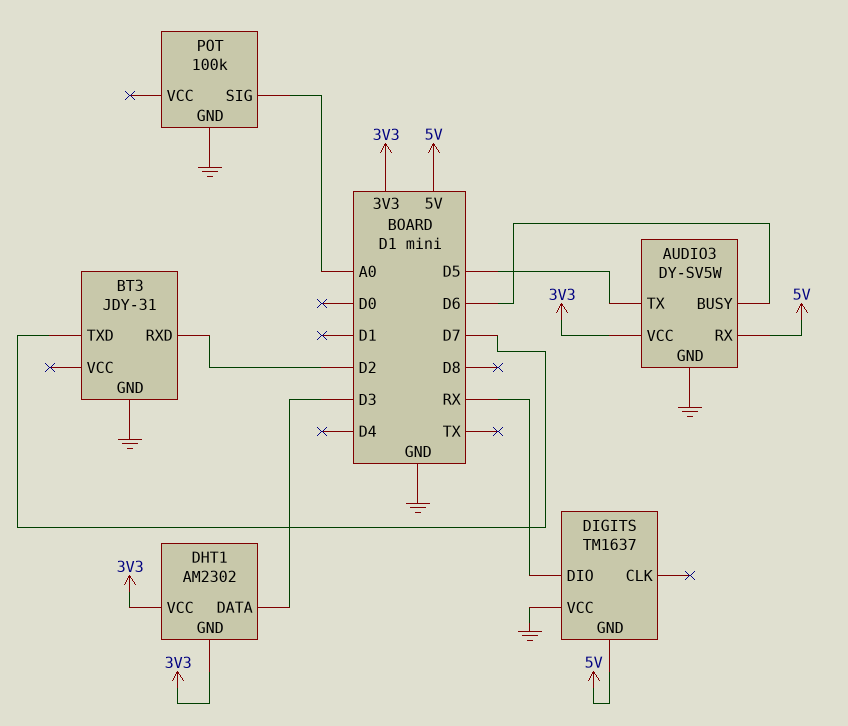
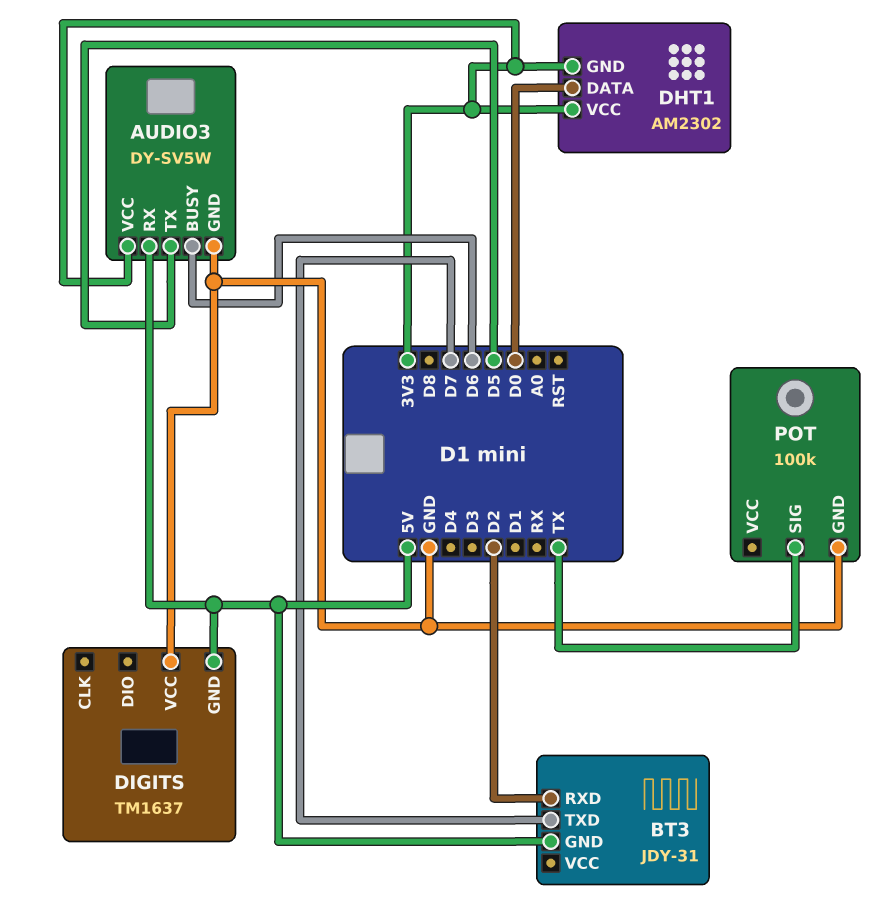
BT3 pin GND: GND -> 5V
DHT1 pin DATA: D3 -> D0
DIGITS pin DIO: RX -> none
POT pin SIG: A0 -> TX

